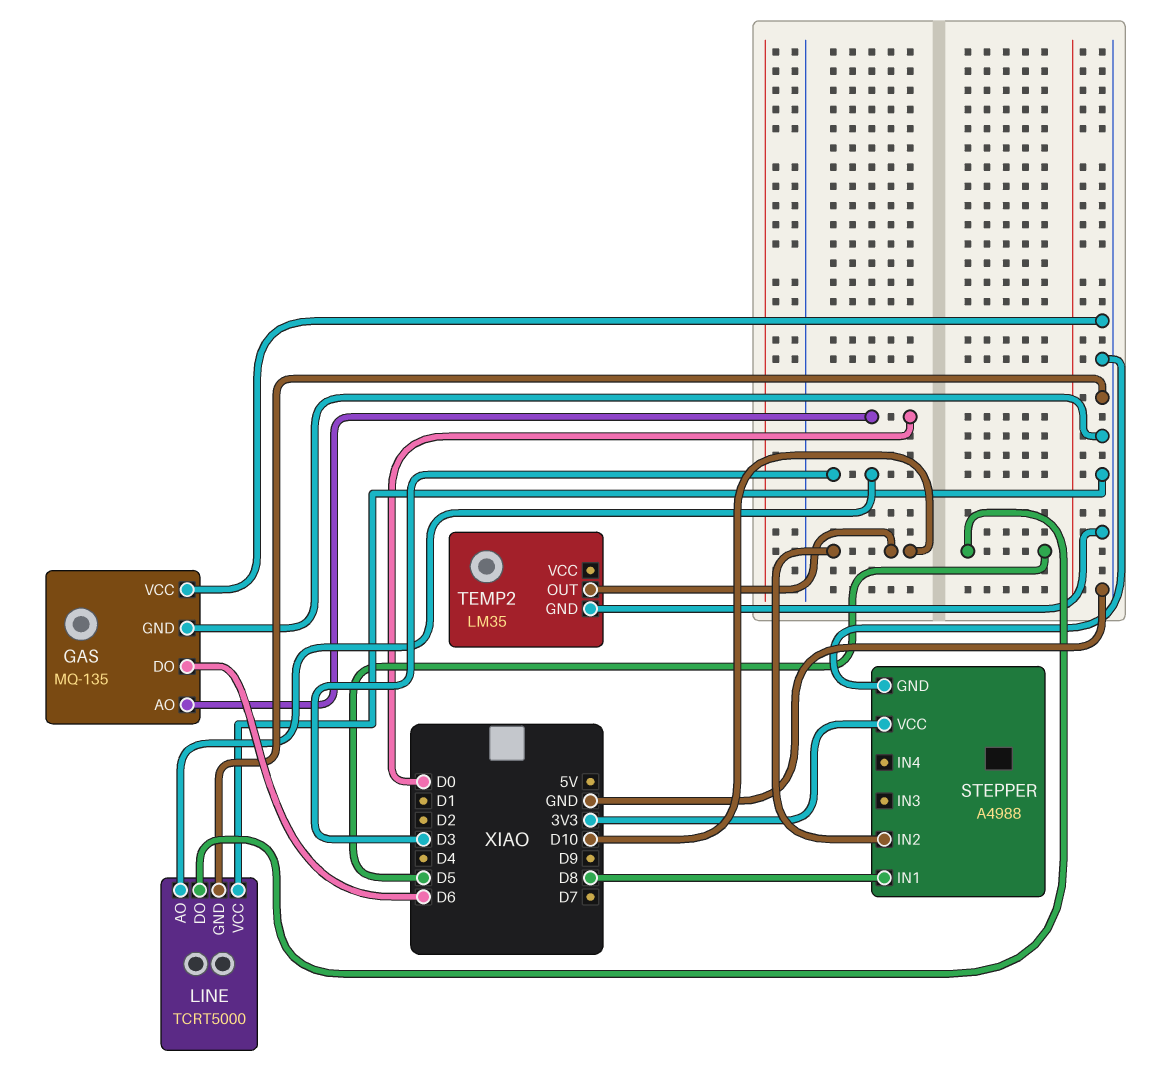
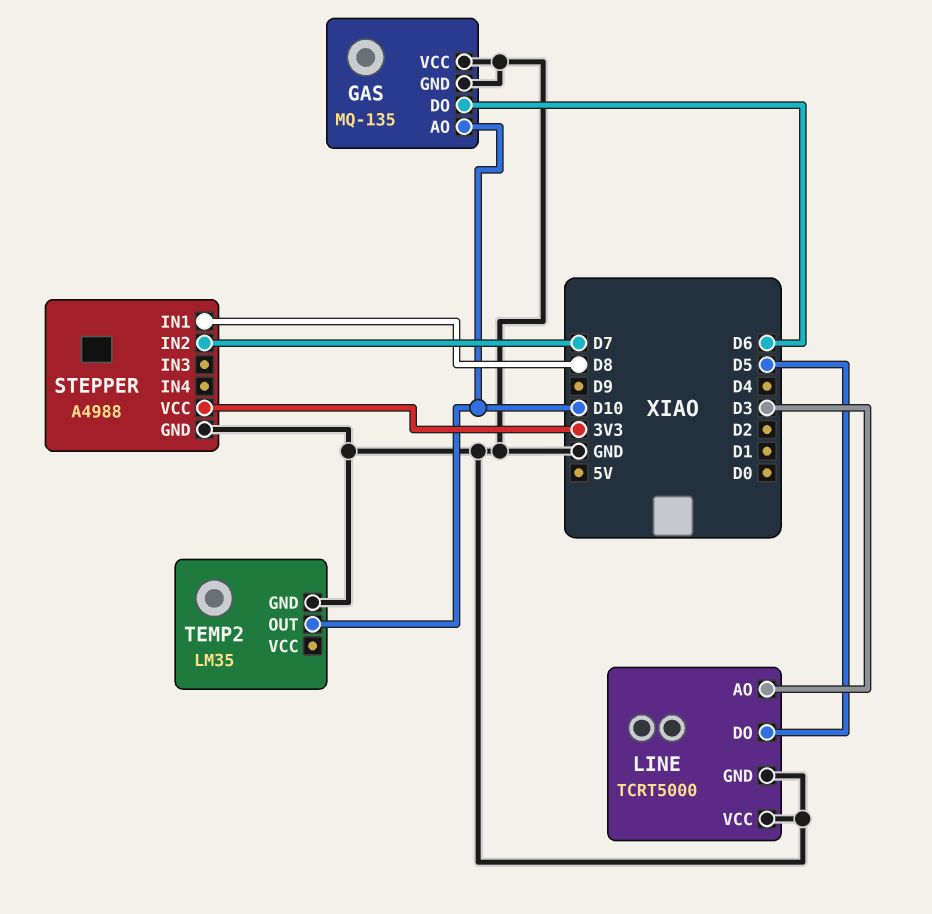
GAS pin AO: D0 -> D10
STEPPER pin IN2: D10 -> D7

